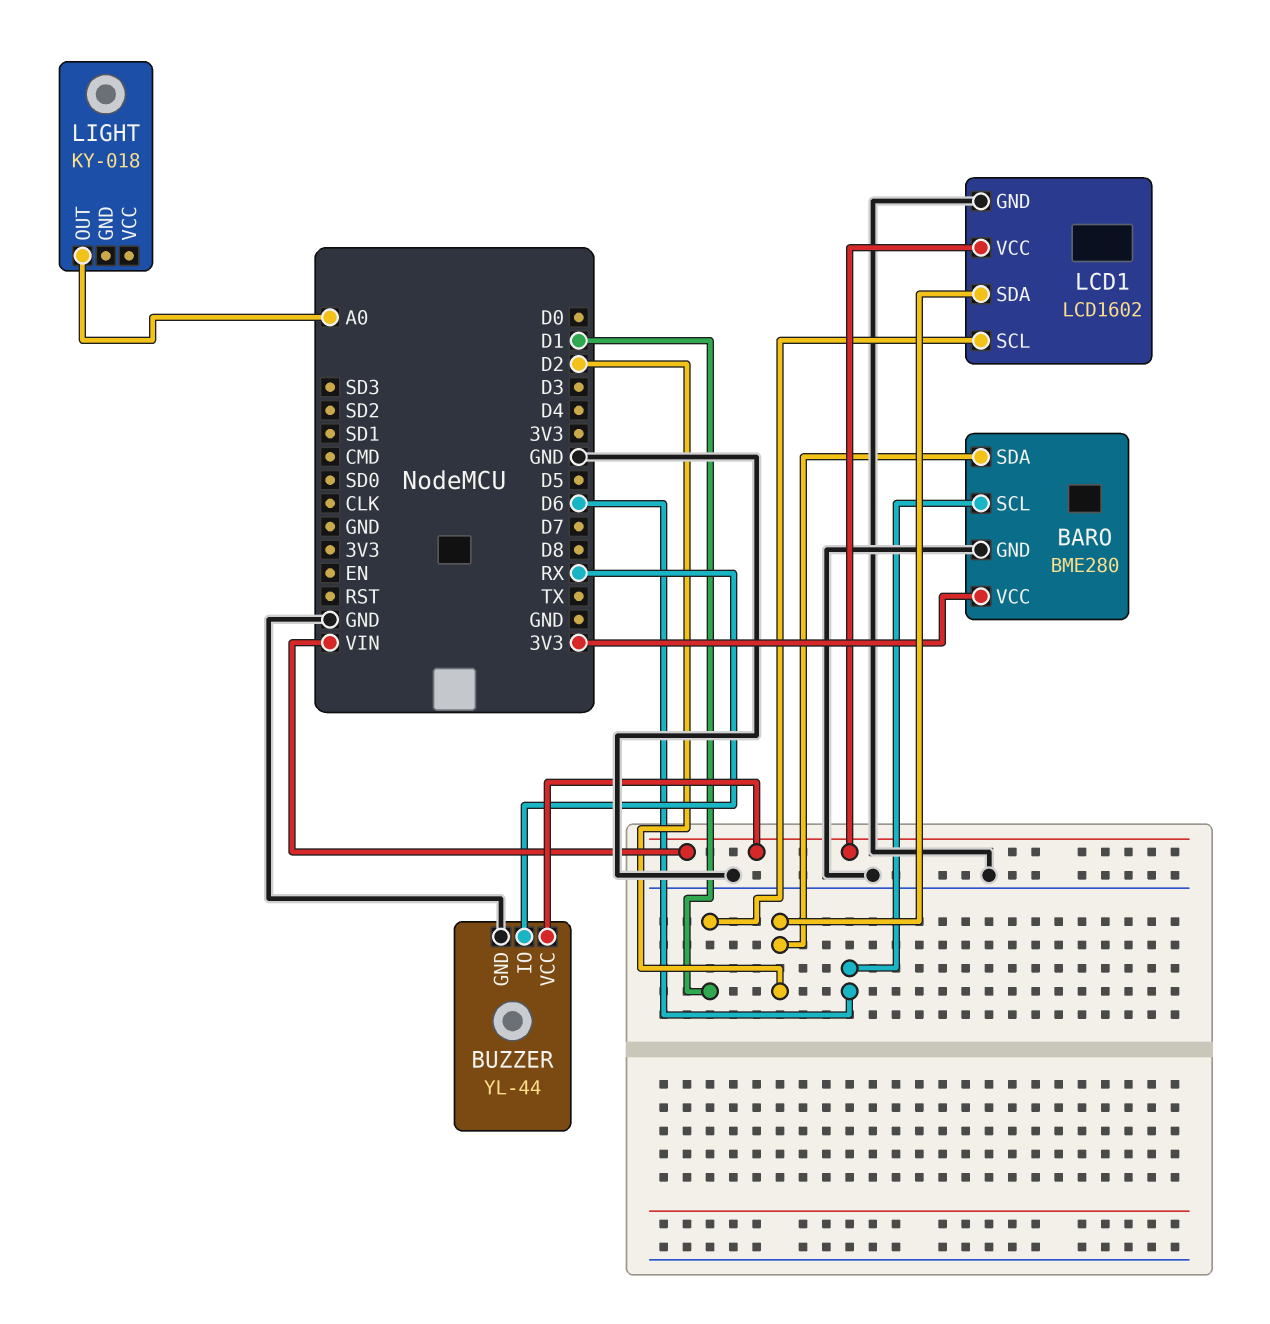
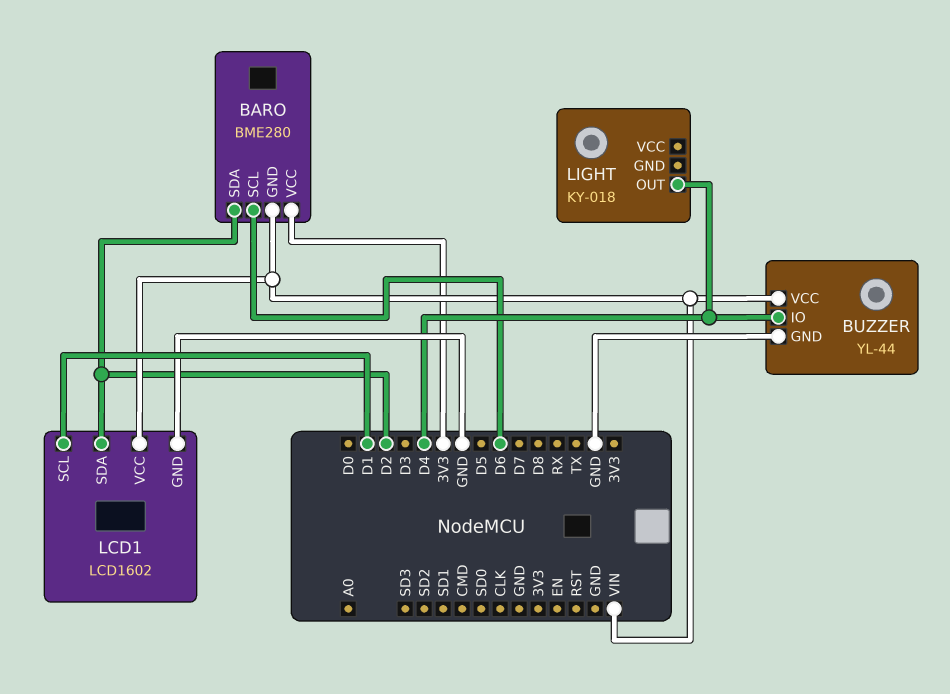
BARO pin GND: GND -> VIN
BUZZER pin IO: RX -> D4
LIGHT pin OUT: A0 -> D4

